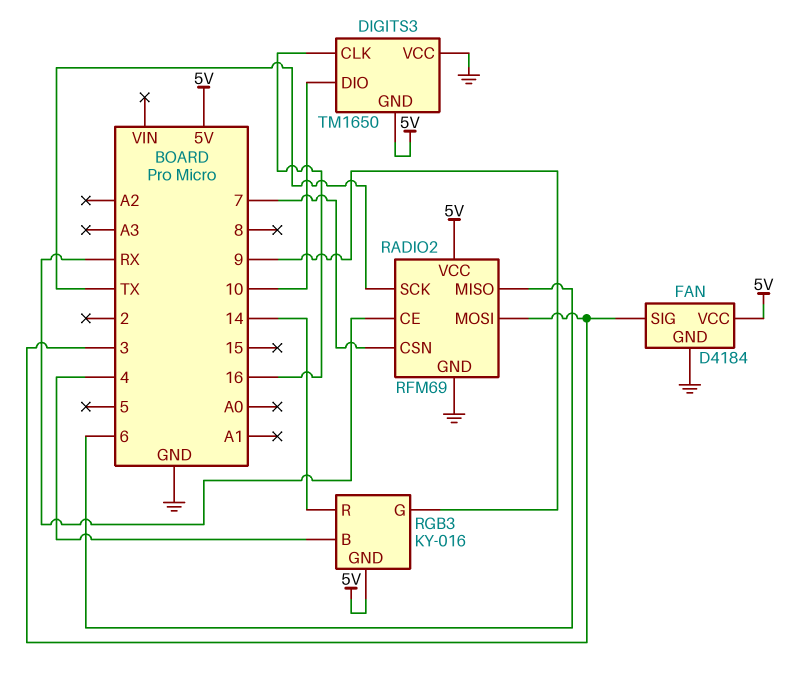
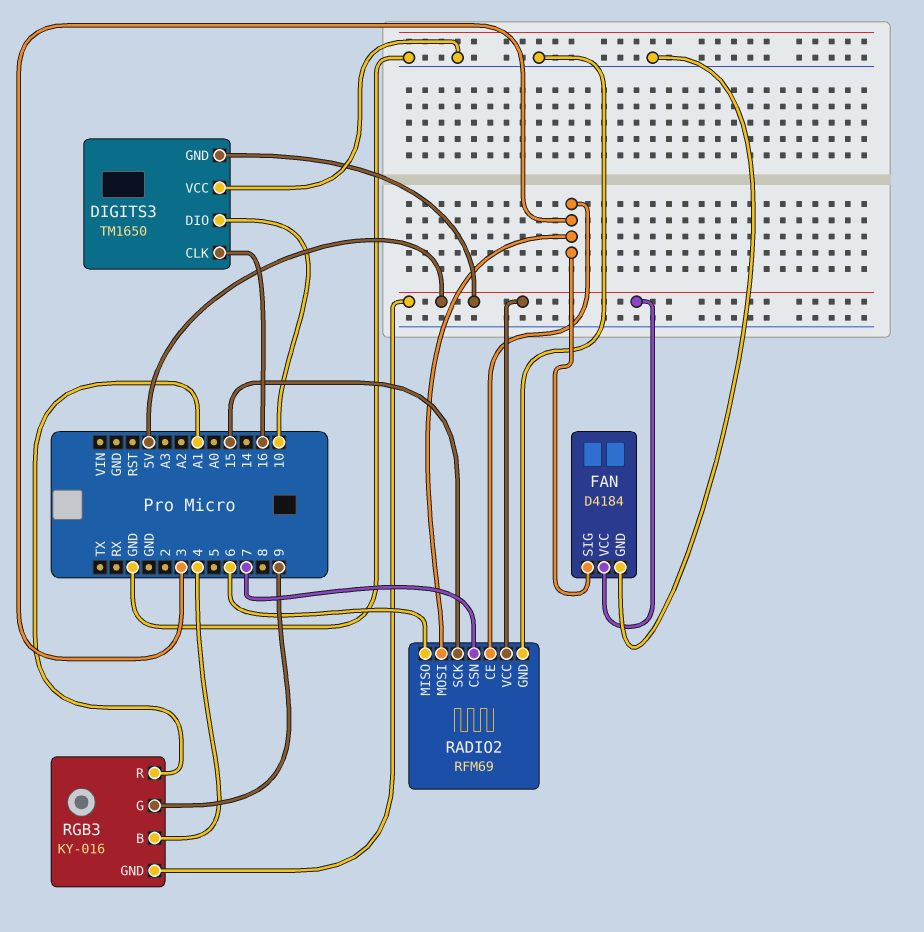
RADIO2 pin CE: RX -> 3
RADIO2 pin SCK: TX -> 15
RGB3 pin R: 14 -> A1

